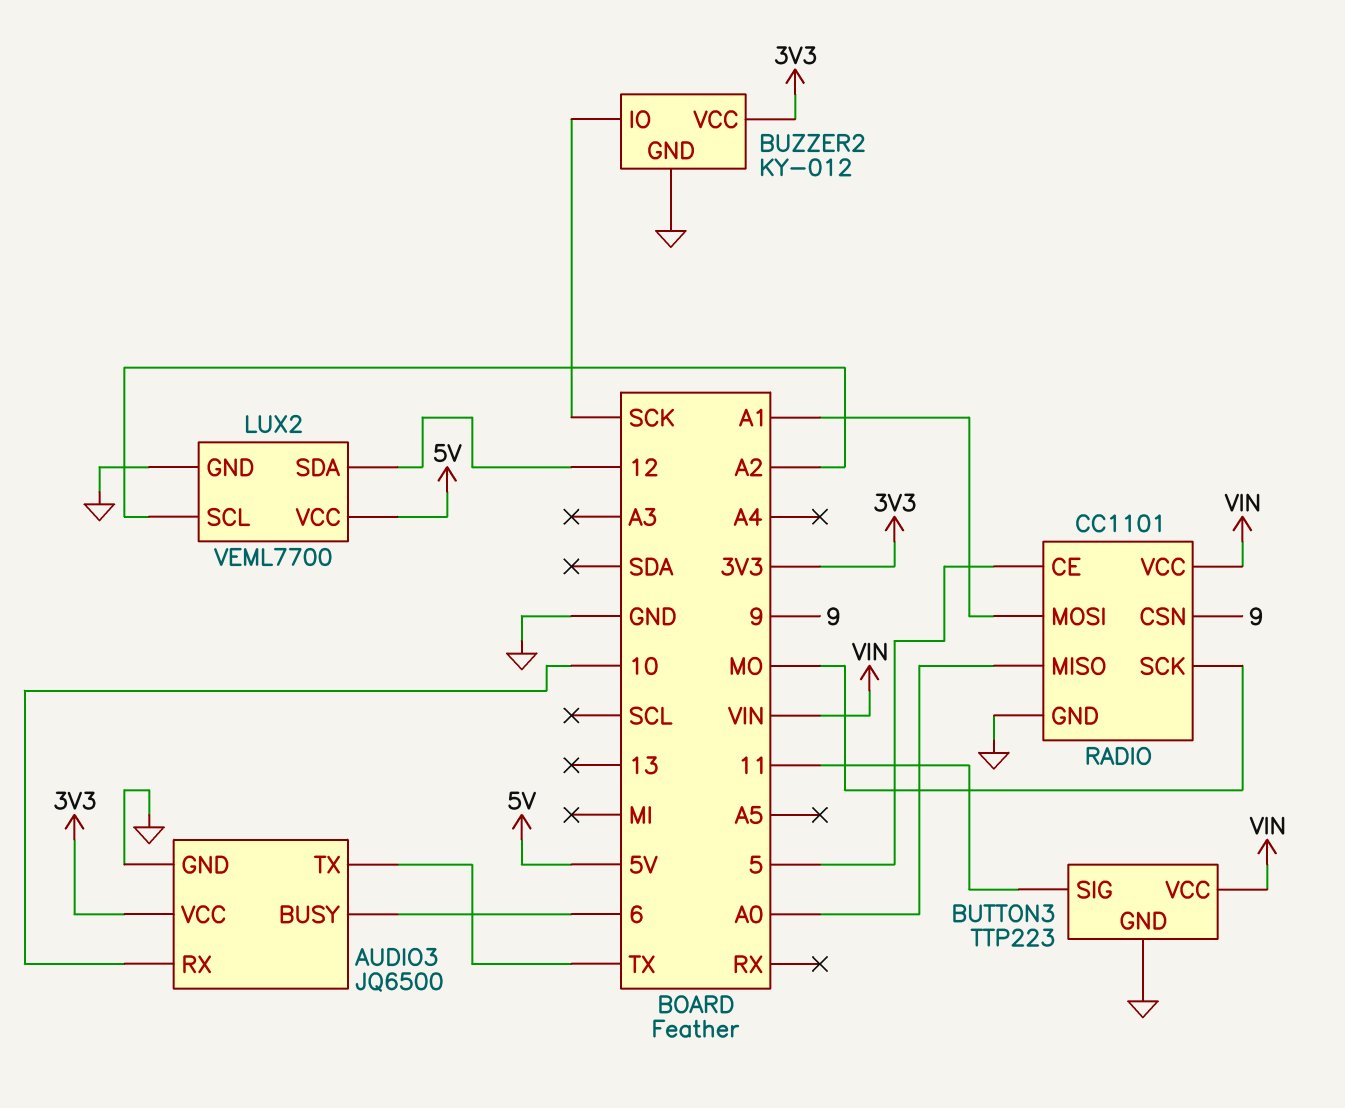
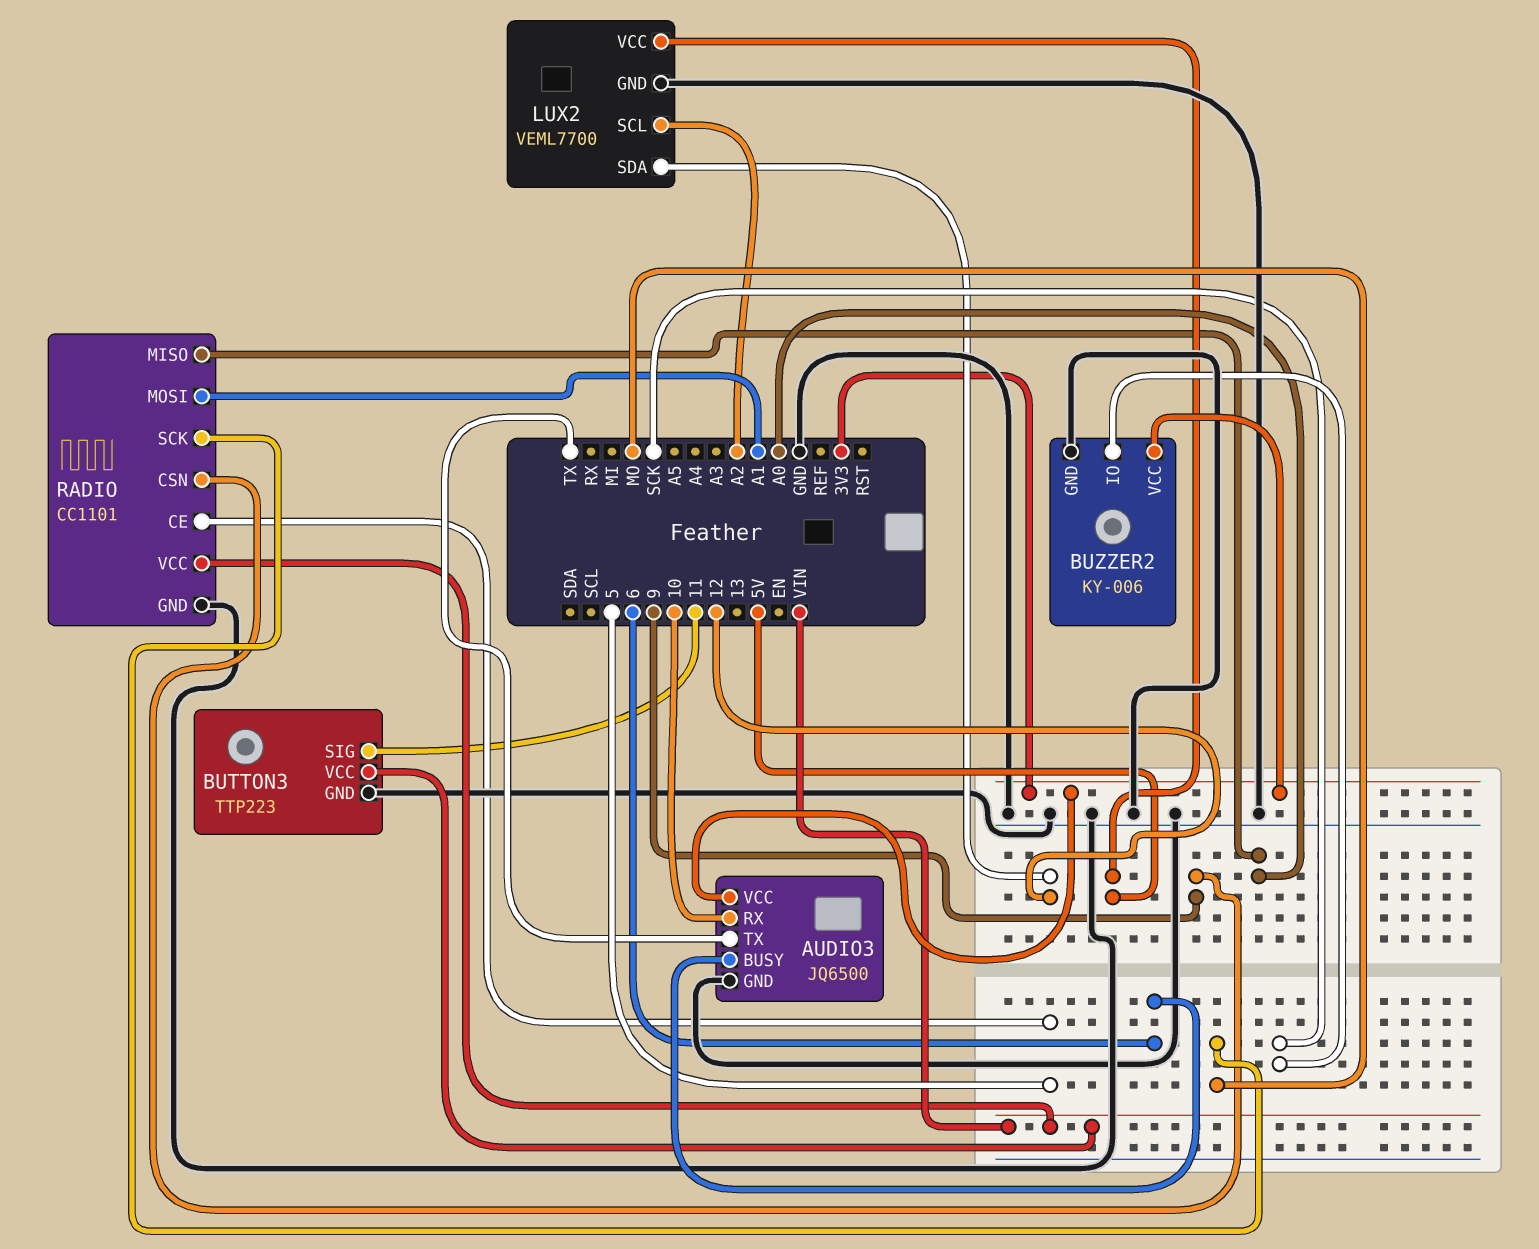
BUZZER2: KY-012 -> KY-006

